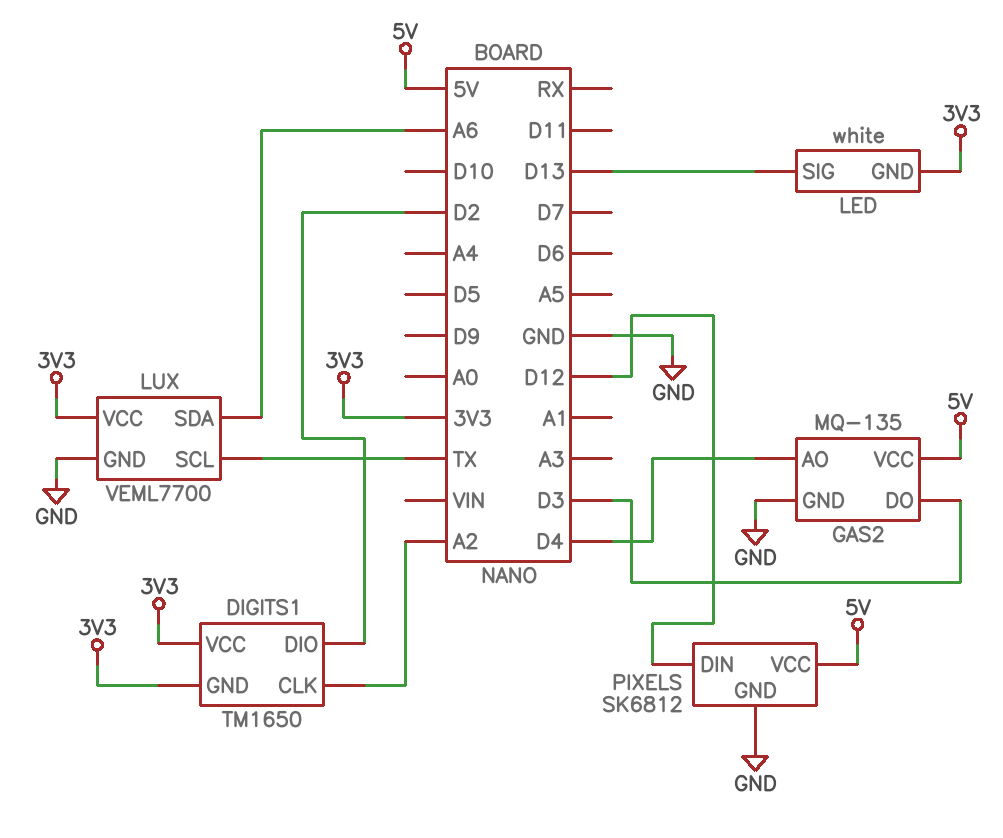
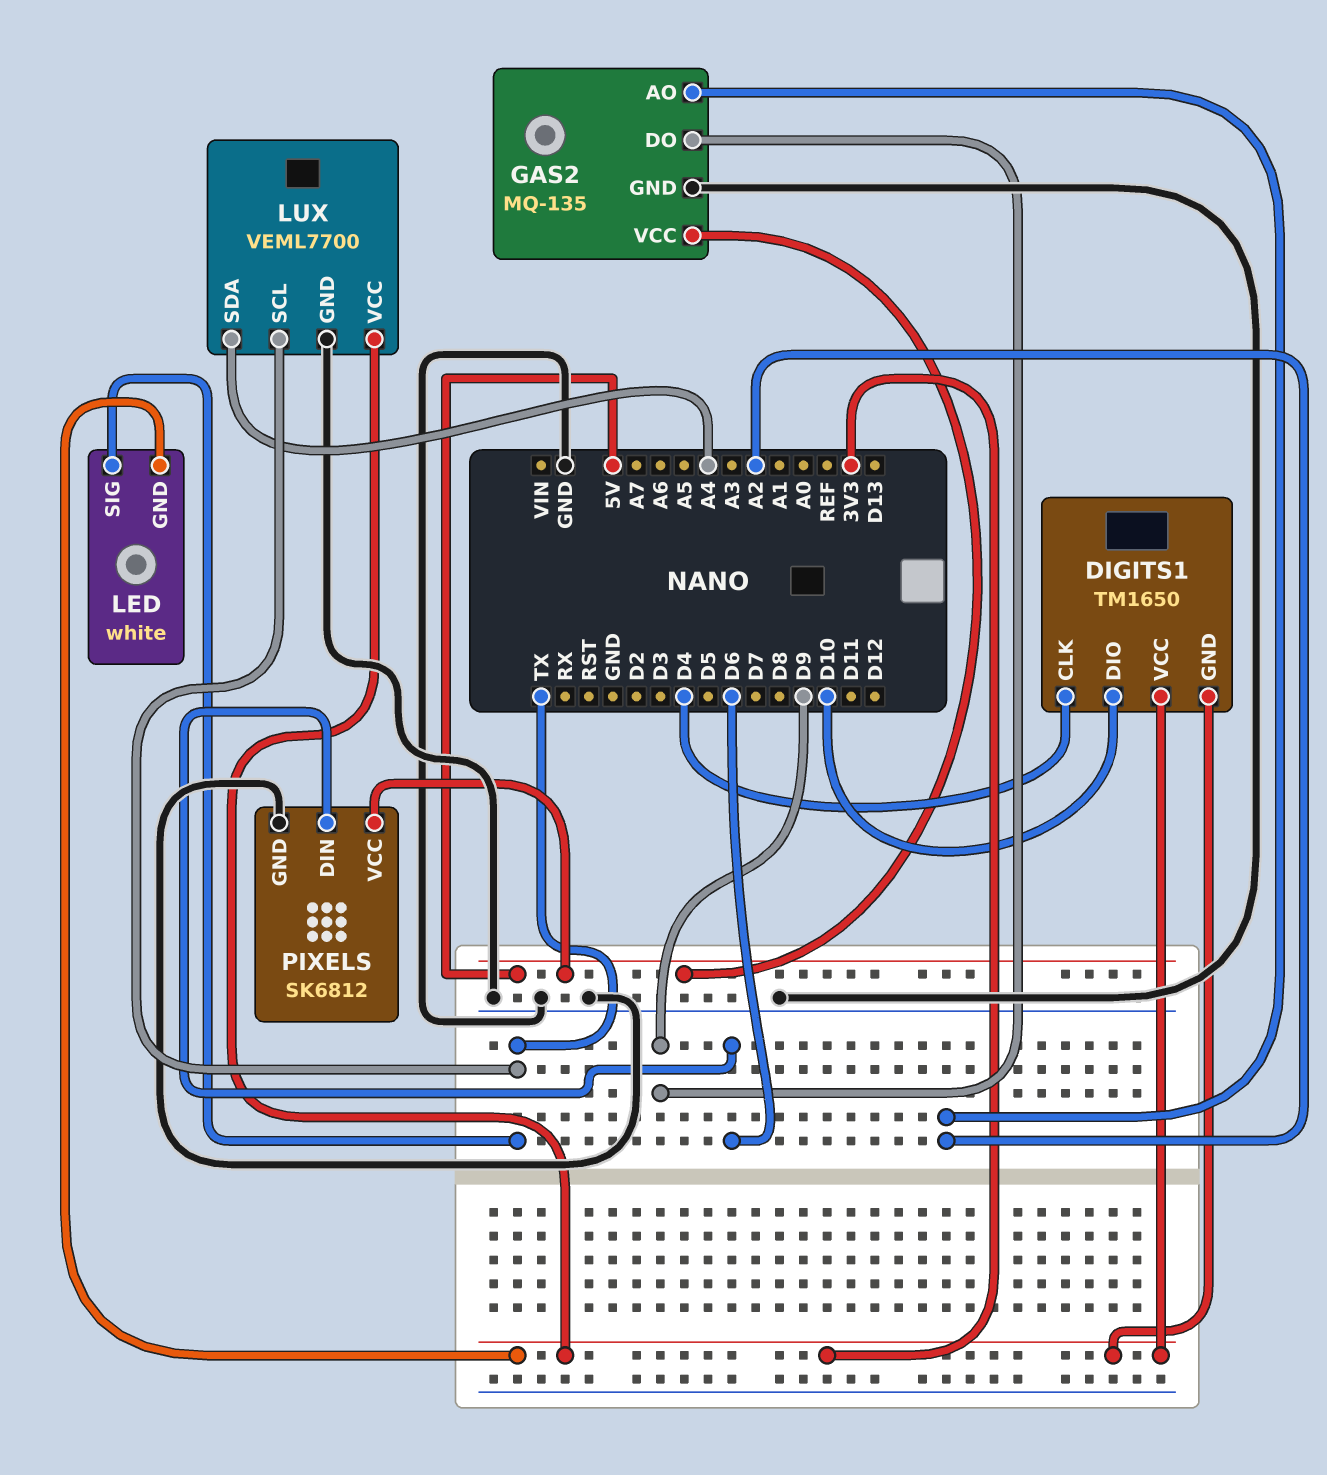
DIGITS1 pin CLK: A2 -> D4
DIGITS1 pin DIO: D2 -> D10
GAS2 pin AO: D4 -> A2
GAS2 pin DO: D3 -> D9
LED pin SIG: D13 -> TX
LUX pin SDA: A6 -> A4
PIXELS pin DIN: D12 -> D6

